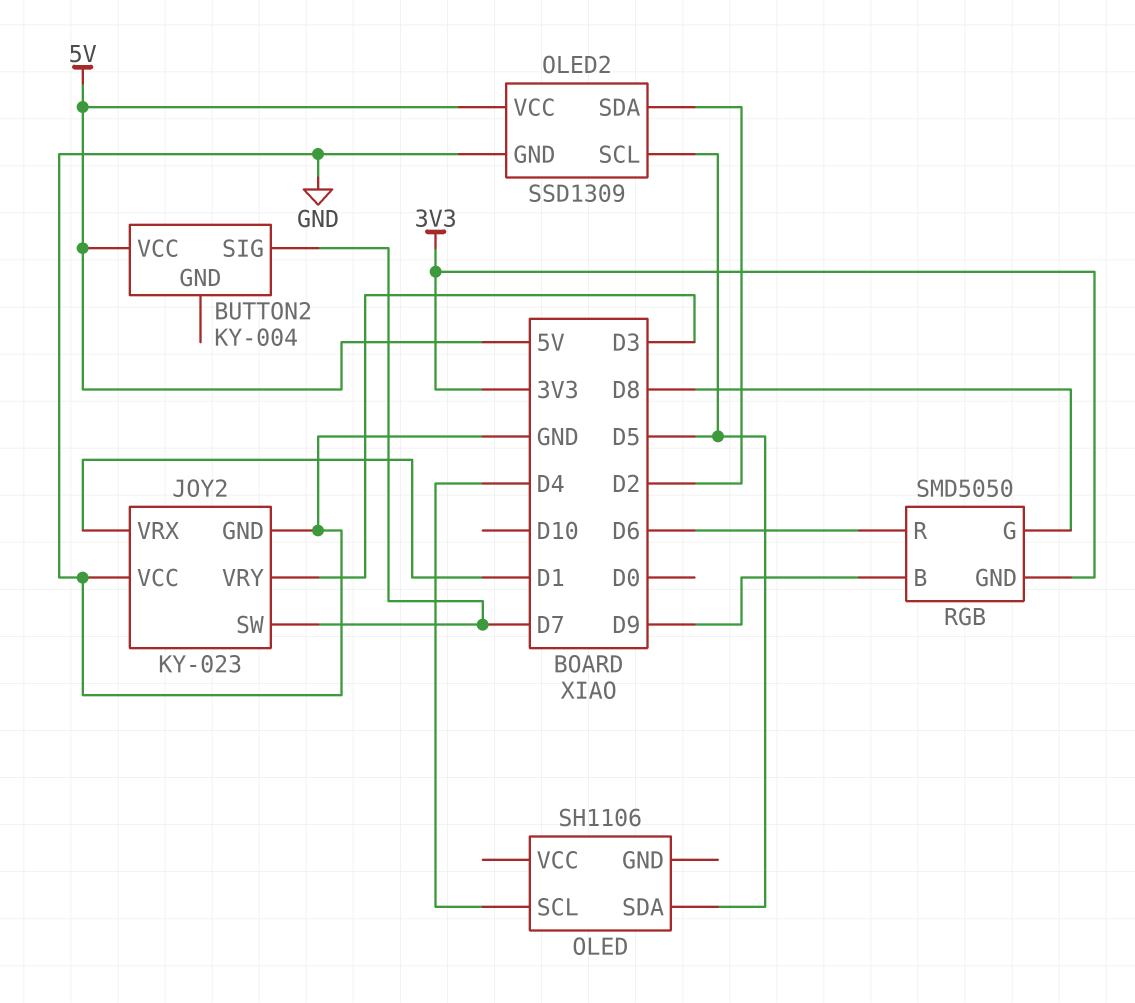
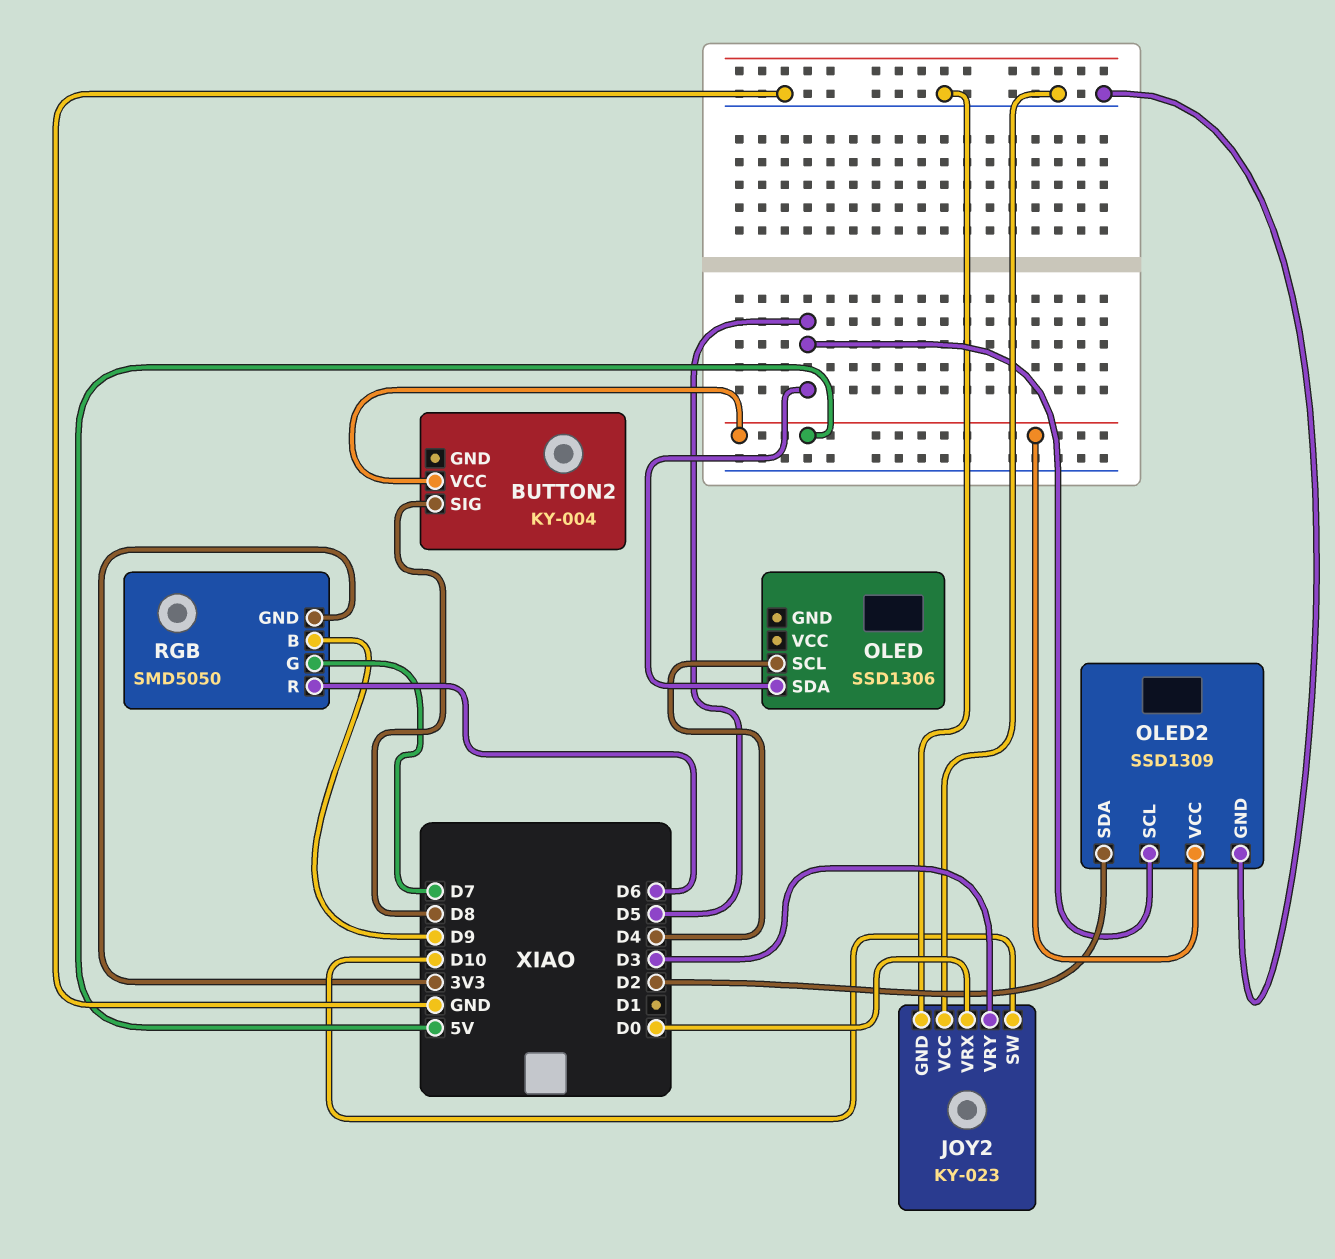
BUTTON2 pin SIG: D7 -> D8
JOY2 pin SW: D7 -> D10
JOY2 pin VRX: D1 -> D0
OLED: SH1106 -> SSD1306
RGB pin G: D8 -> D7

